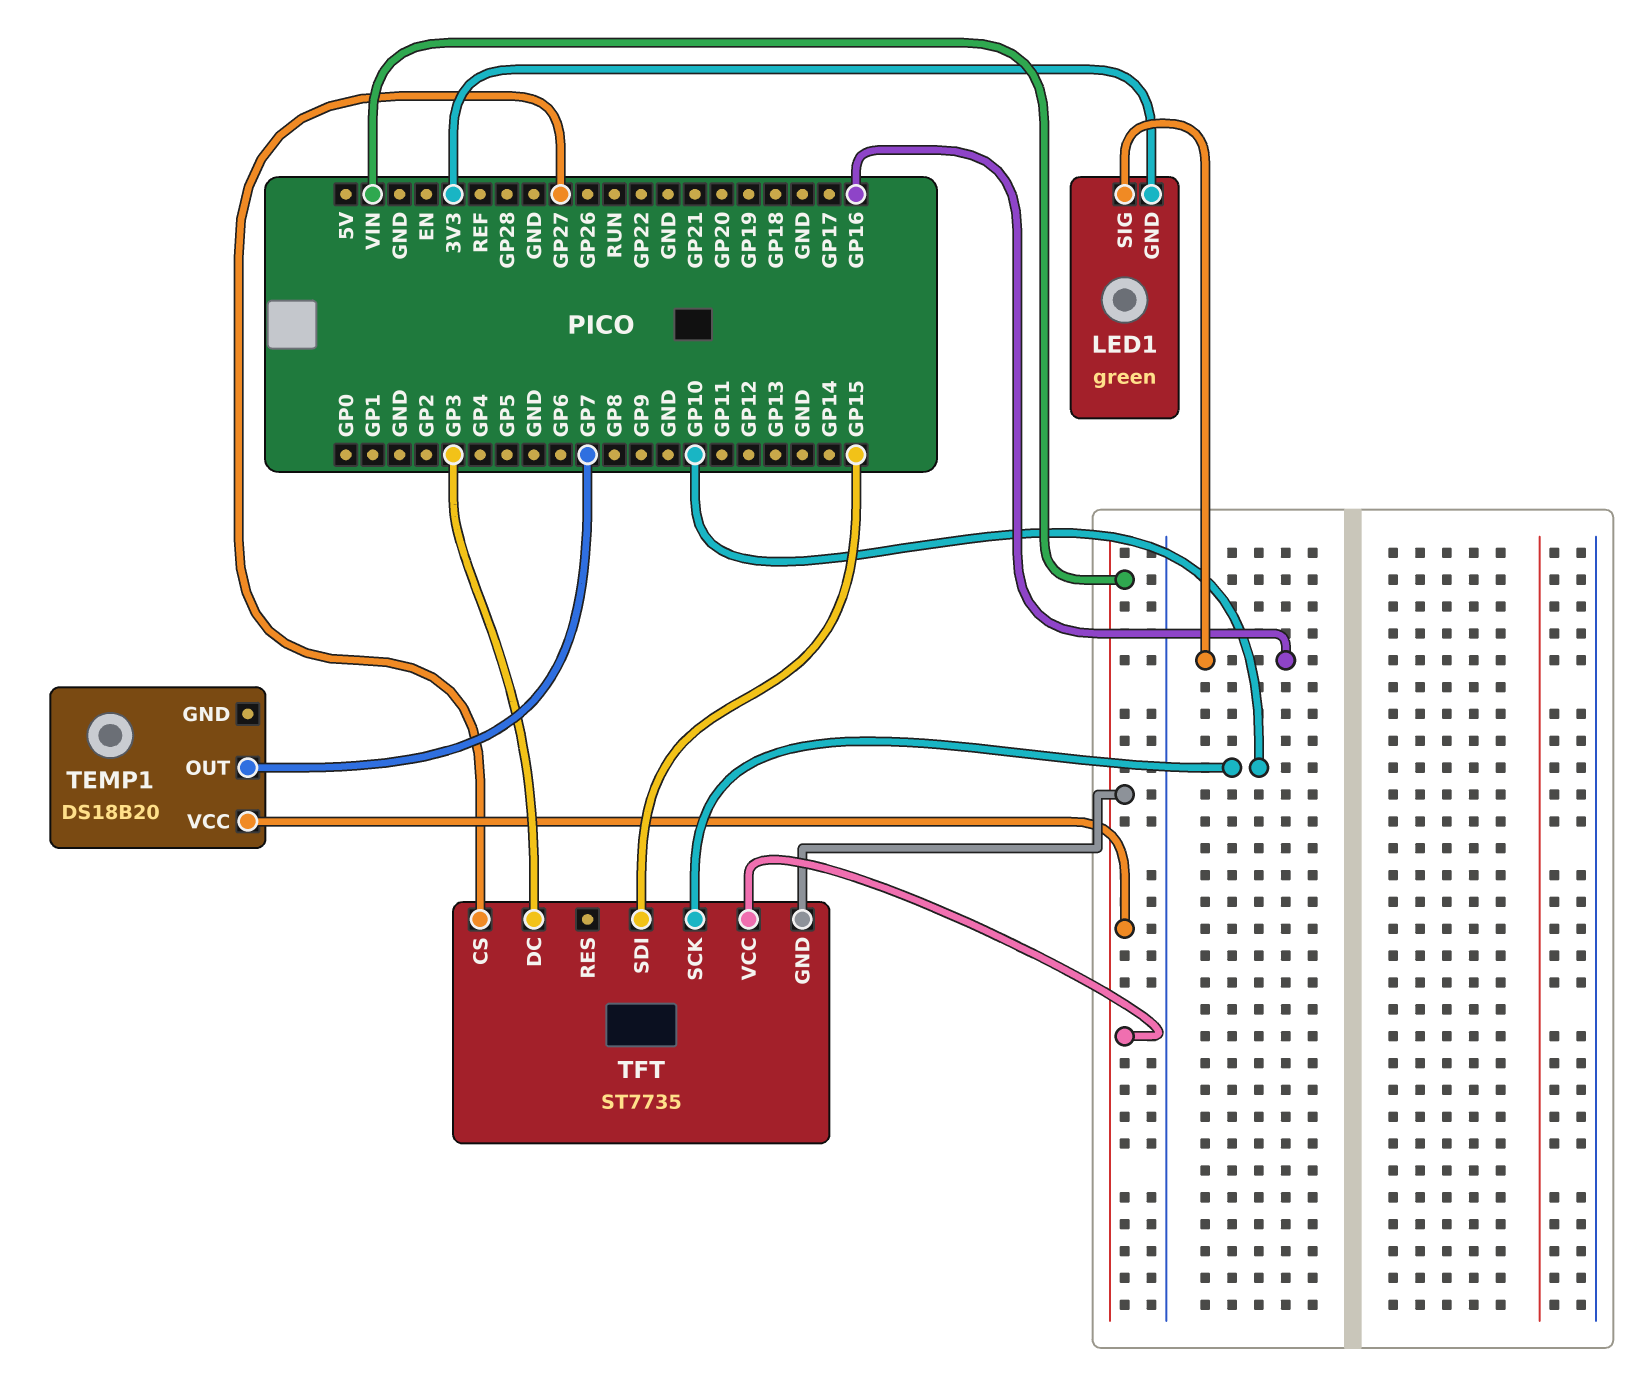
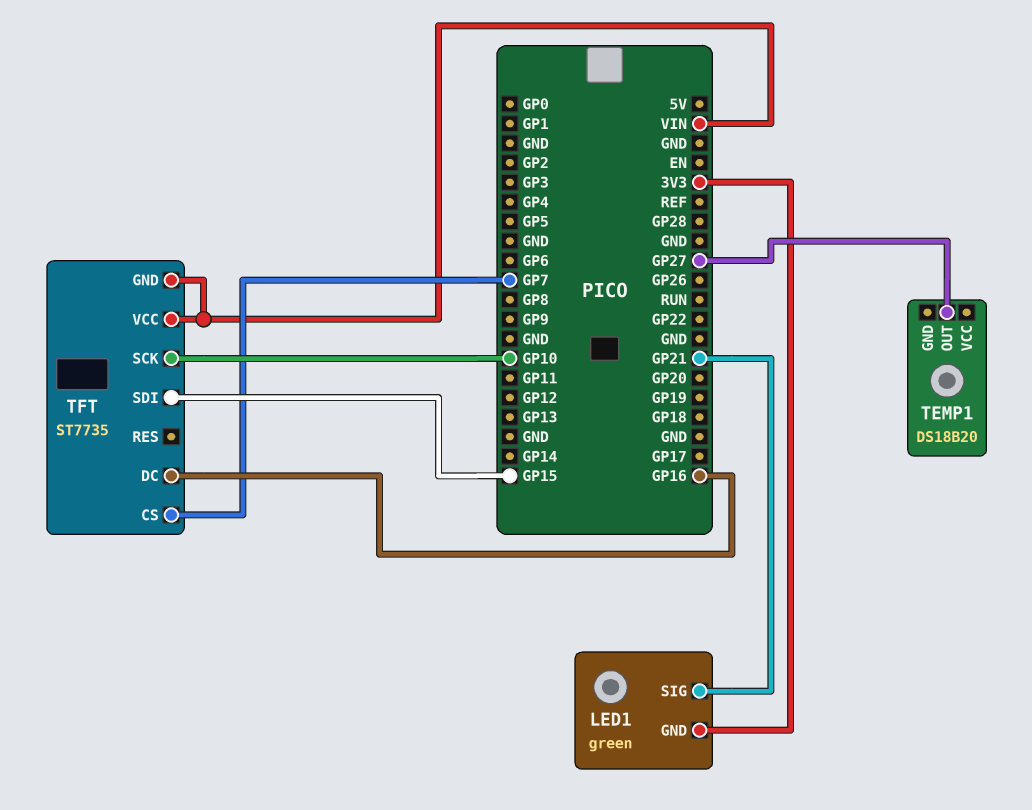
LED1 pin SIG: GP16 -> GP21
TEMP1 pin OUT: GP7 -> GP27
TEMP1 pin VCC: VIN -> none
TFT pin CS: GP27 -> GP7
TFT pin DC: GP3 -> GP16

